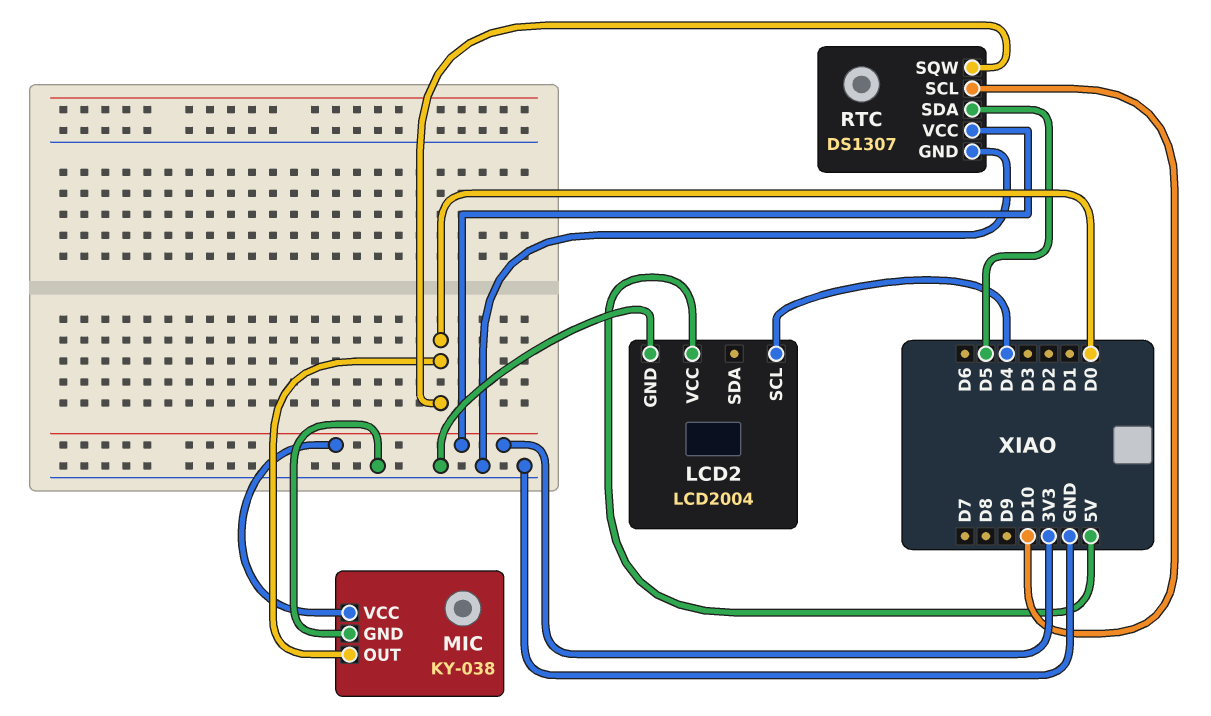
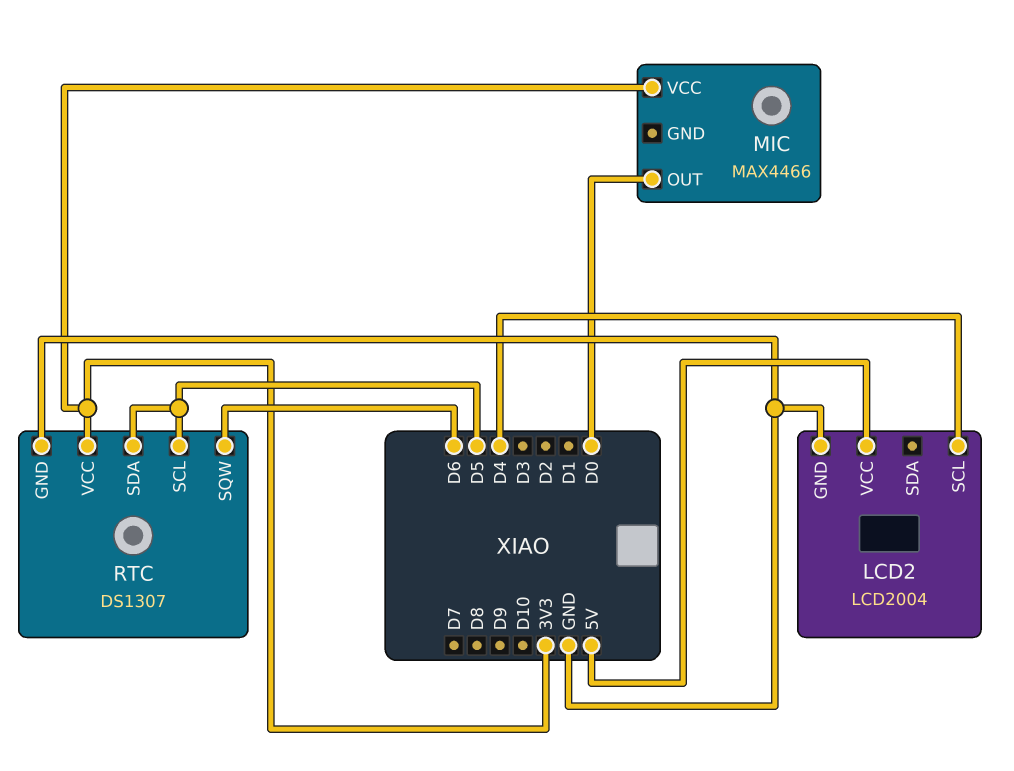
MIC: KY-038 -> MAX4466
MIC pin GND: GND -> none
RTC pin SCL: D10 -> D5
RTC pin SQW: D0 -> D6

